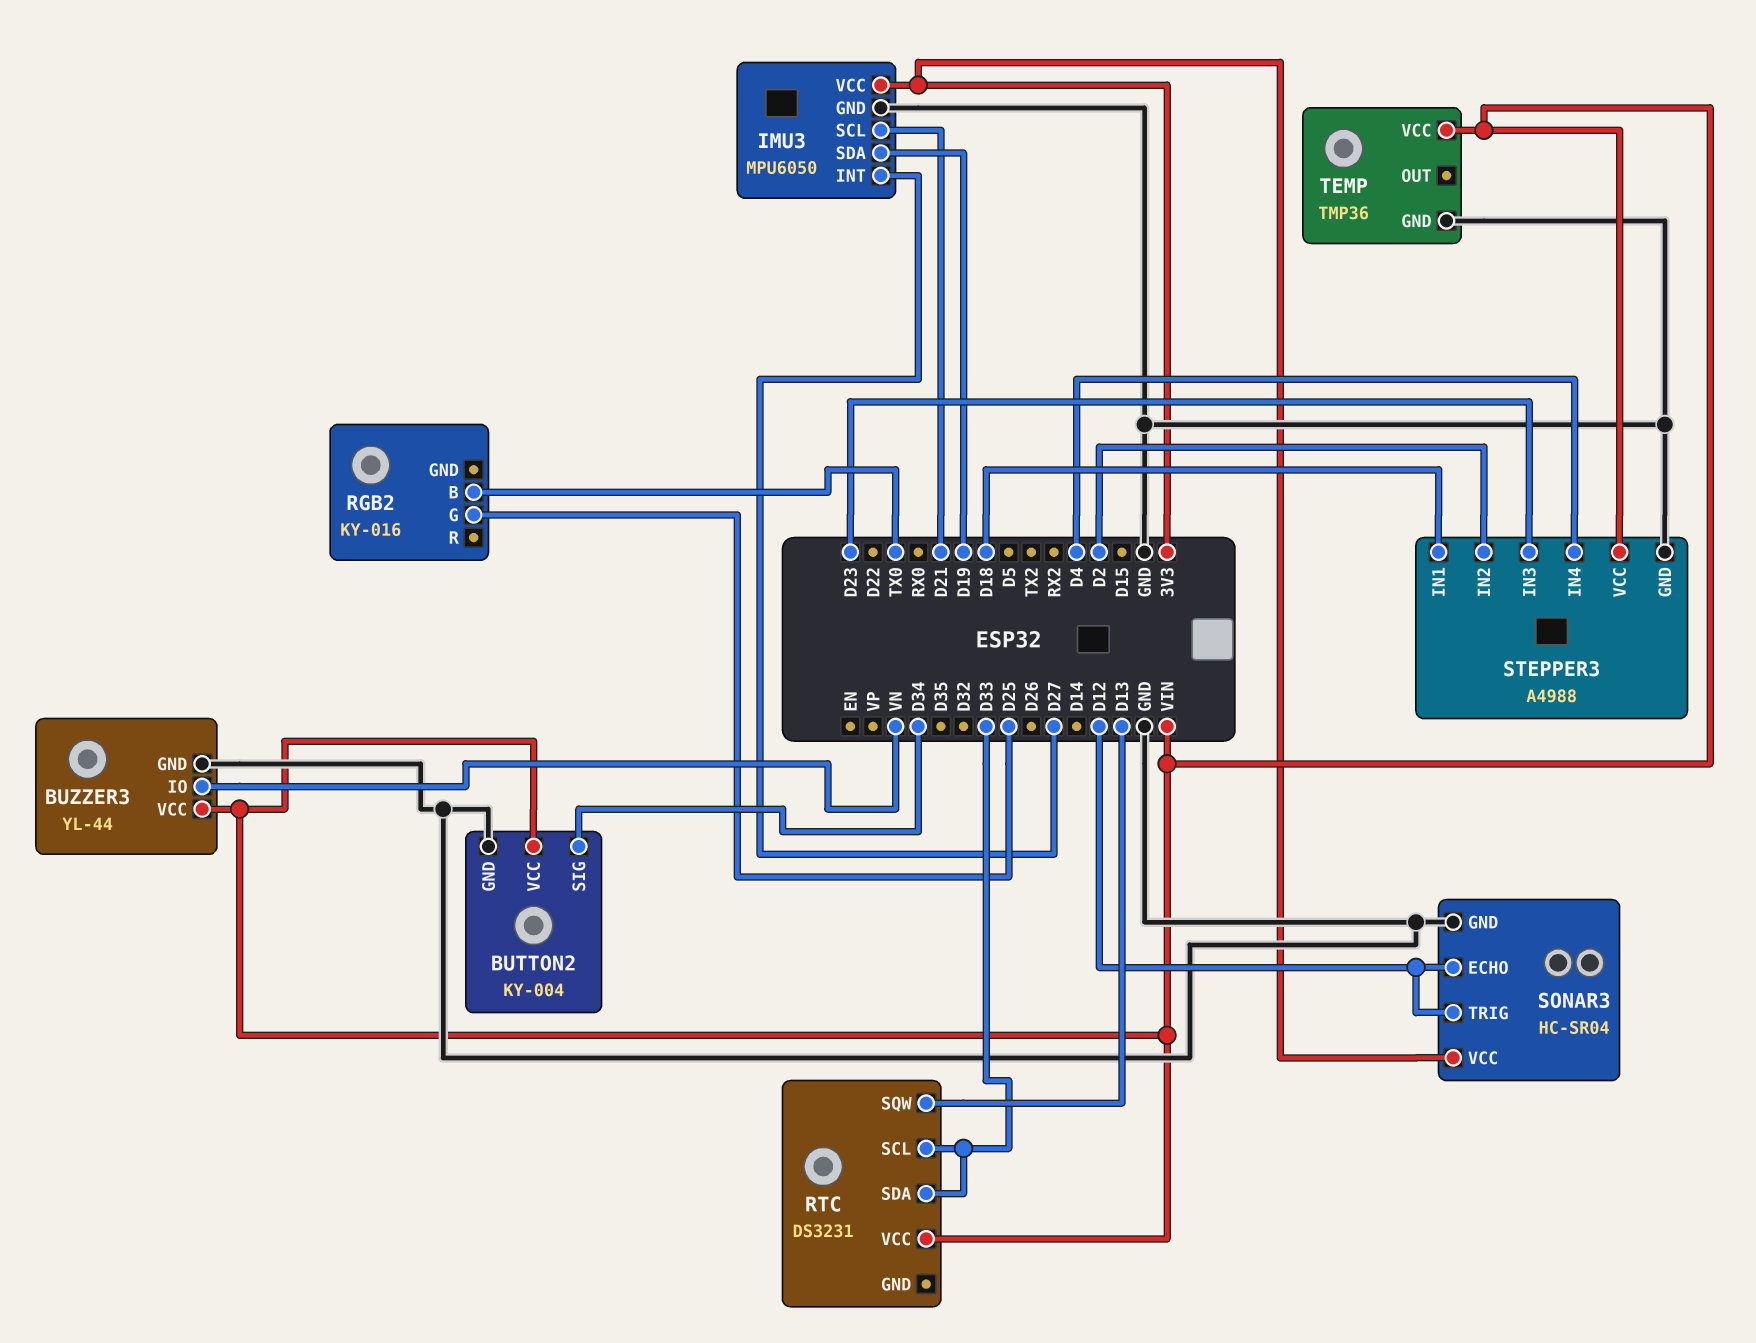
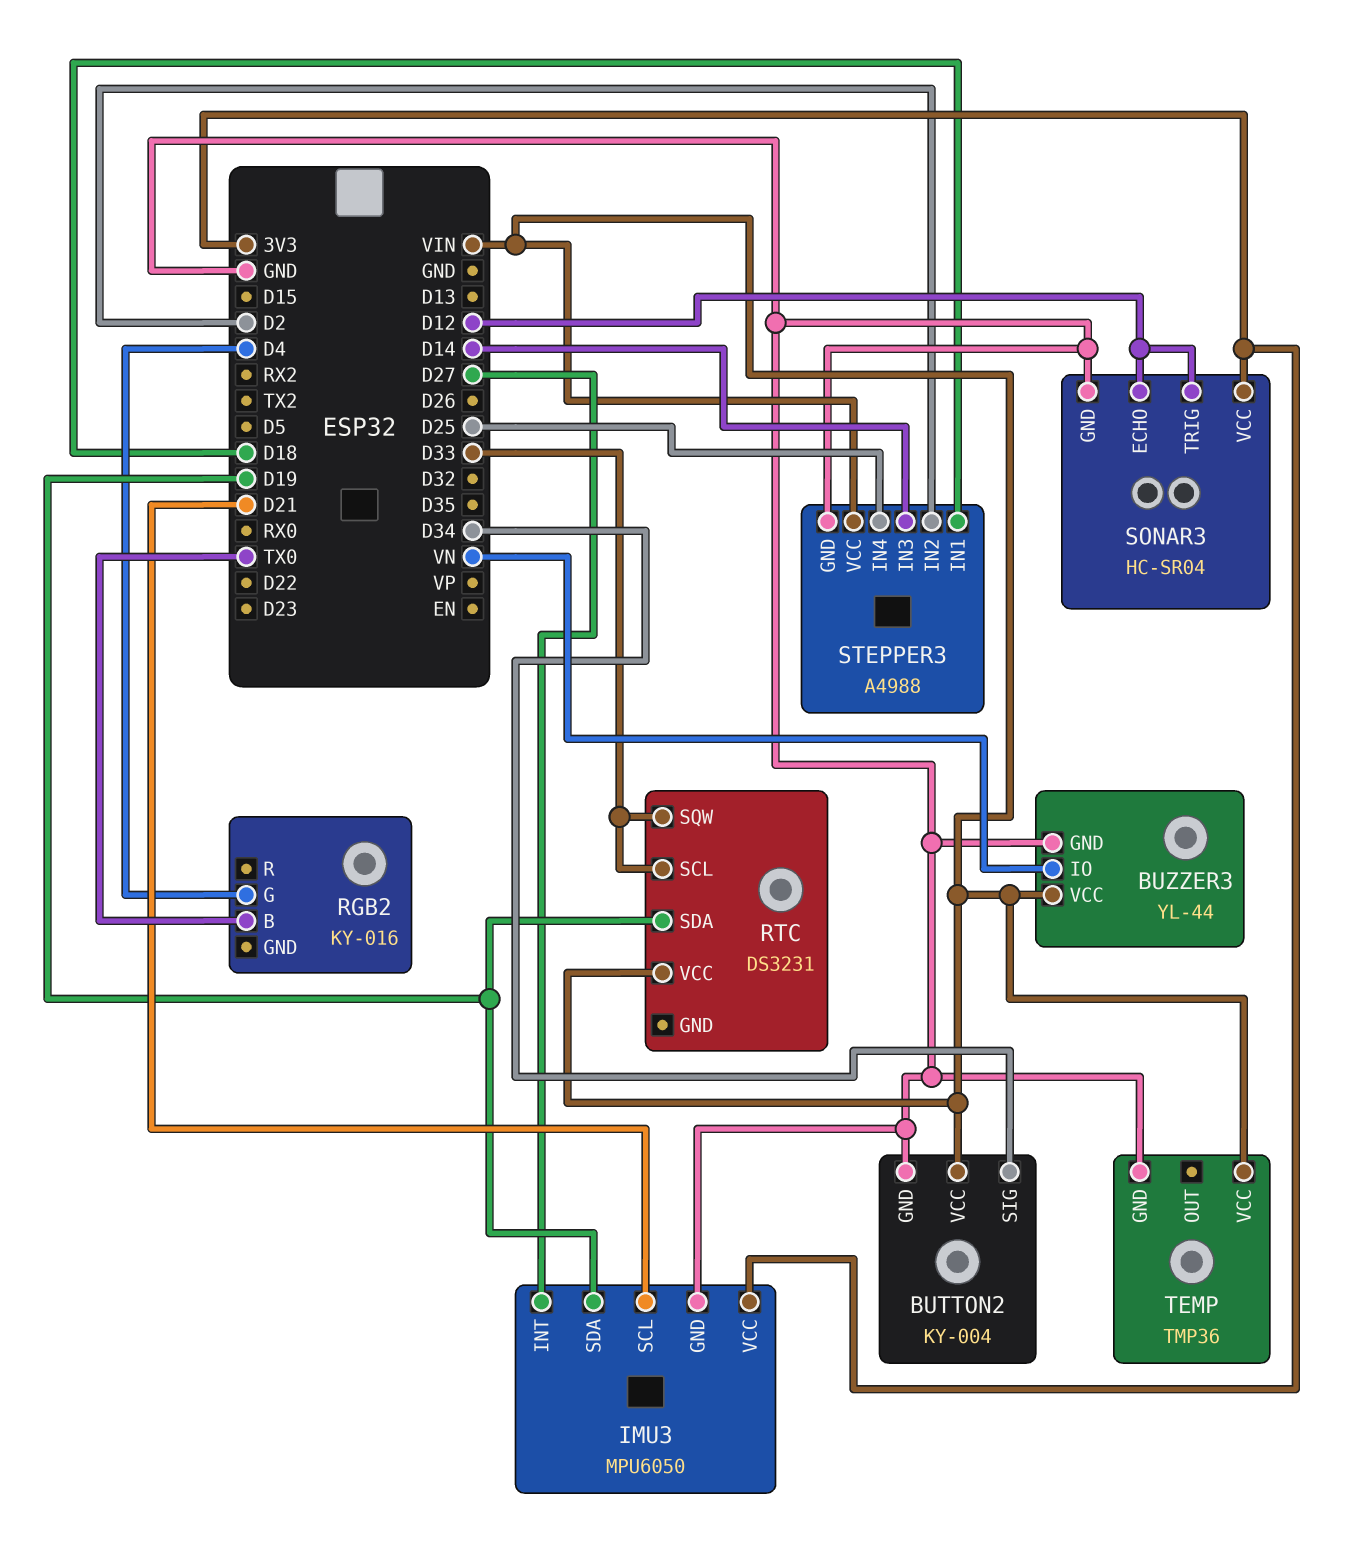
RGB2 pin G: D25 -> D4
RTC pin SDA: D33 -> D19
RTC pin SQW: D13 -> D33
STEPPER3 pin IN3: D23 -> D14
STEPPER3 pin IN4: D4 -> D25

